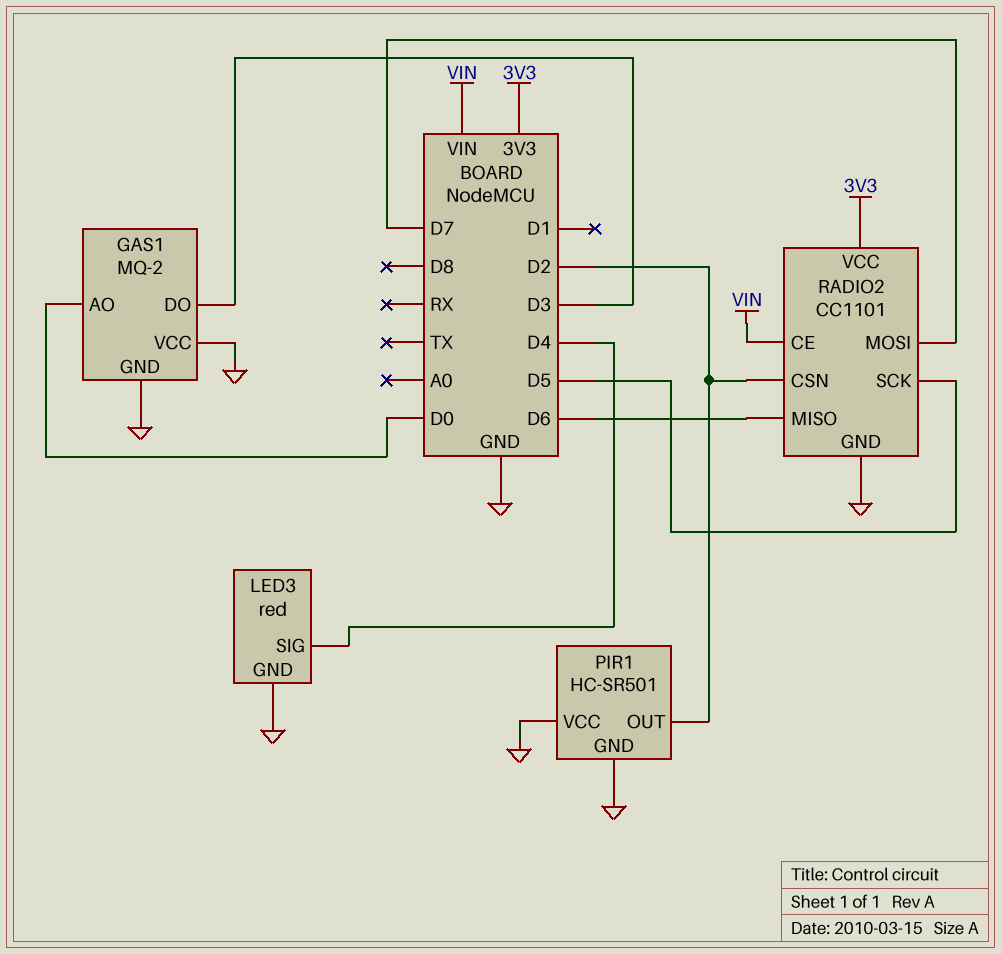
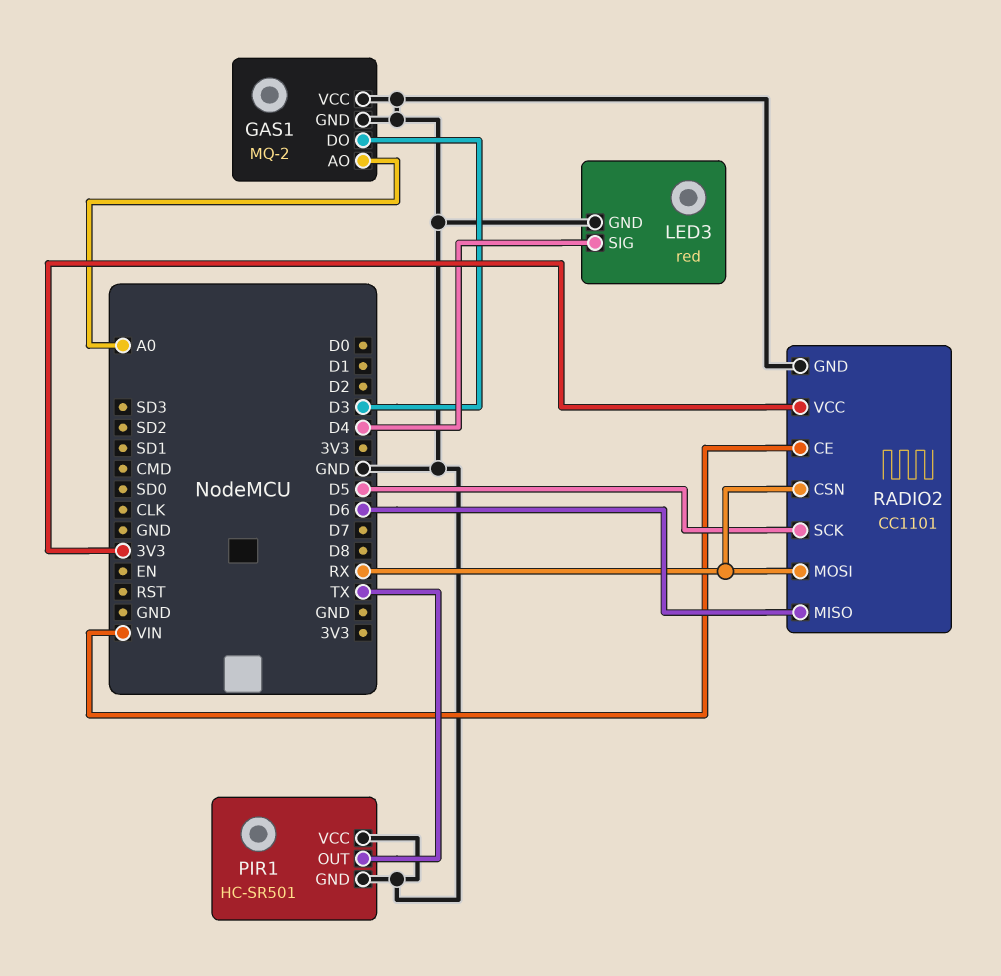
GAS1 pin AO: D0 -> A0
PIR1 pin OUT: D2 -> TX
RADIO2 pin CSN: D2 -> RX
RADIO2 pin MOSI: D7 -> RX

